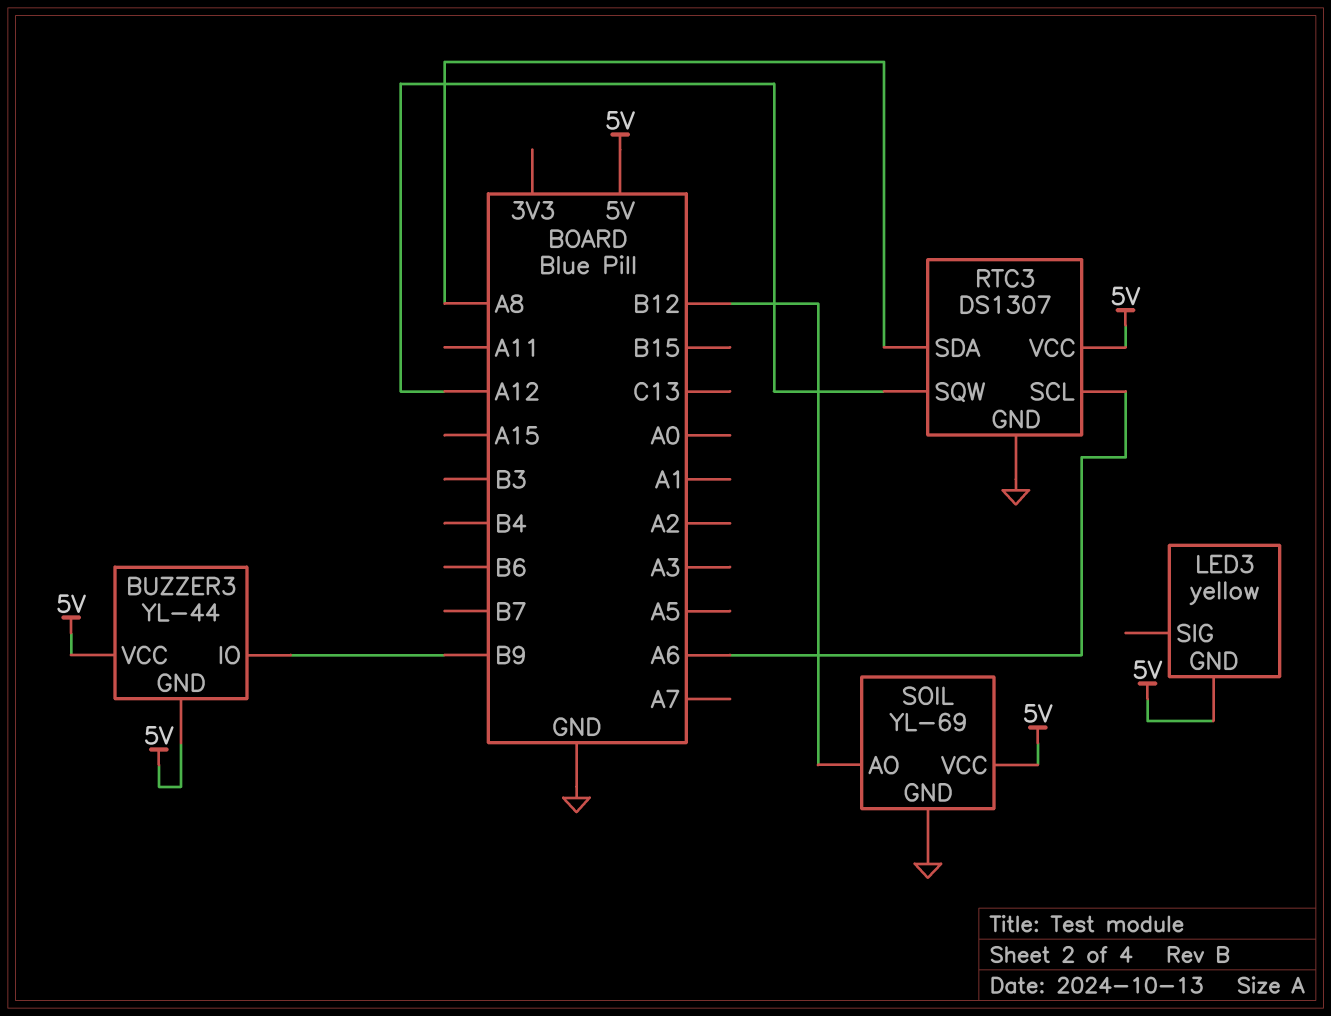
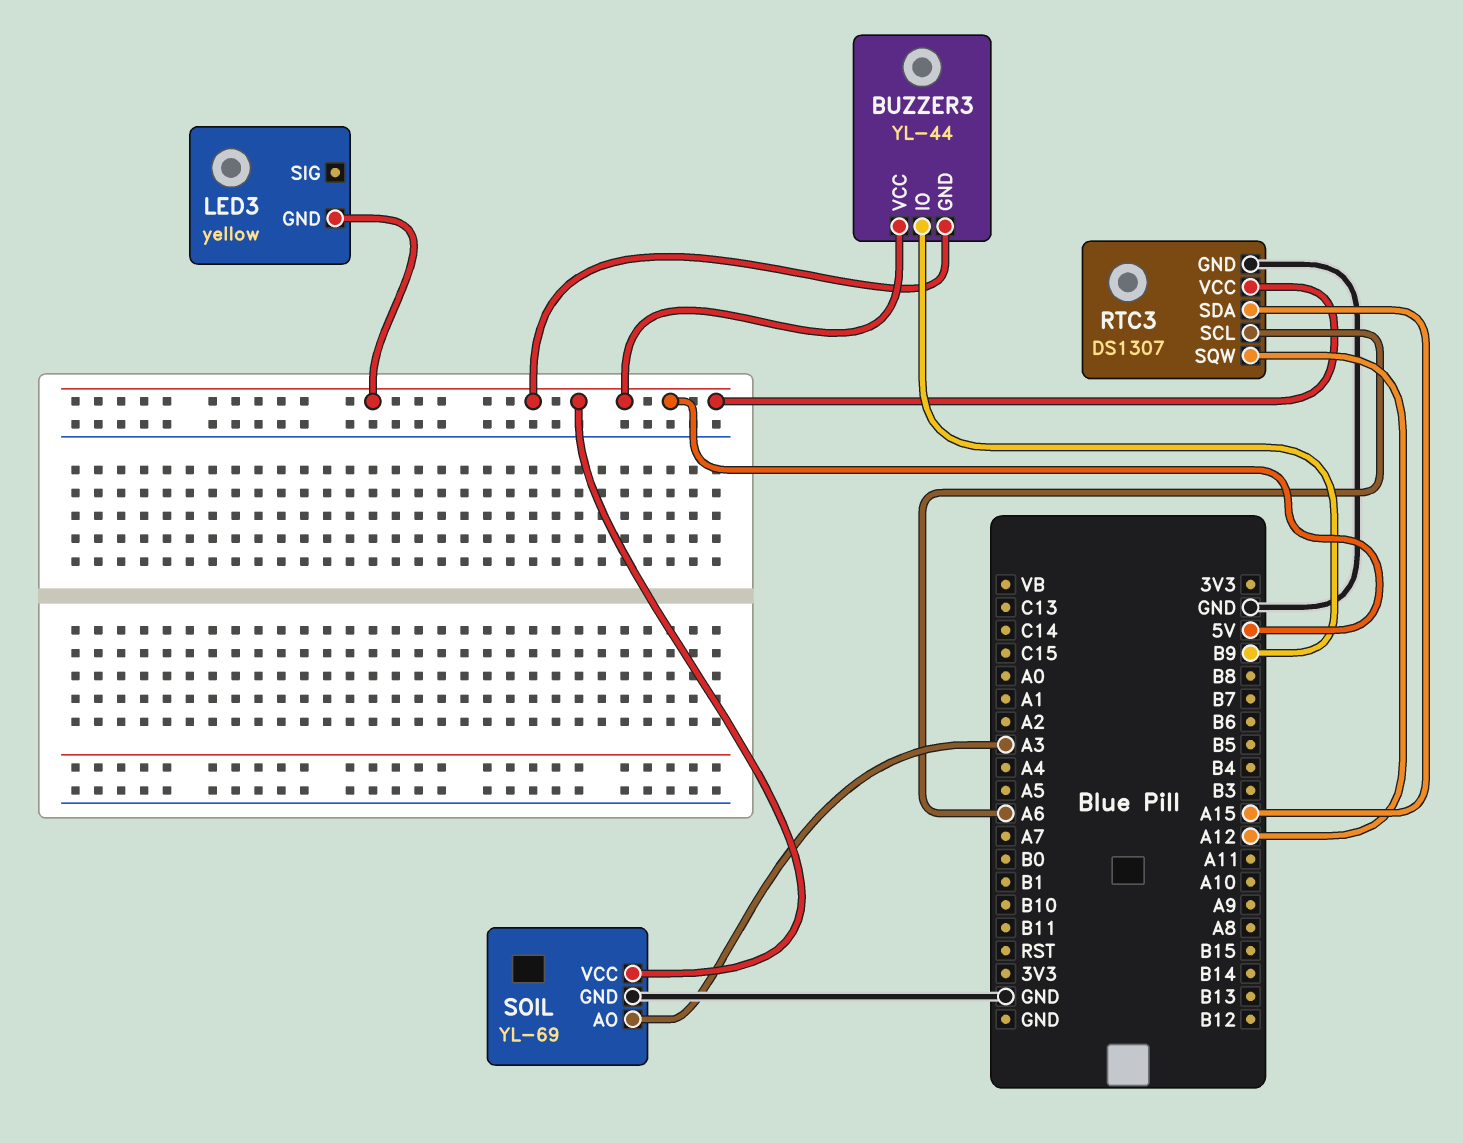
RTC3 pin SDA: A8 -> A15
SOIL pin AO: B12 -> A3

